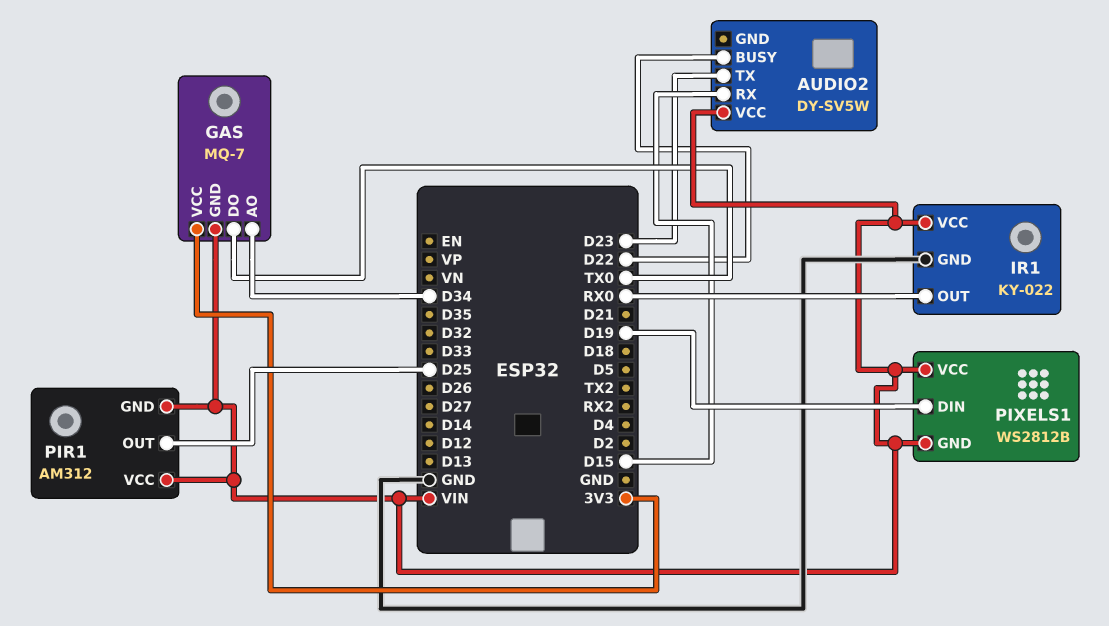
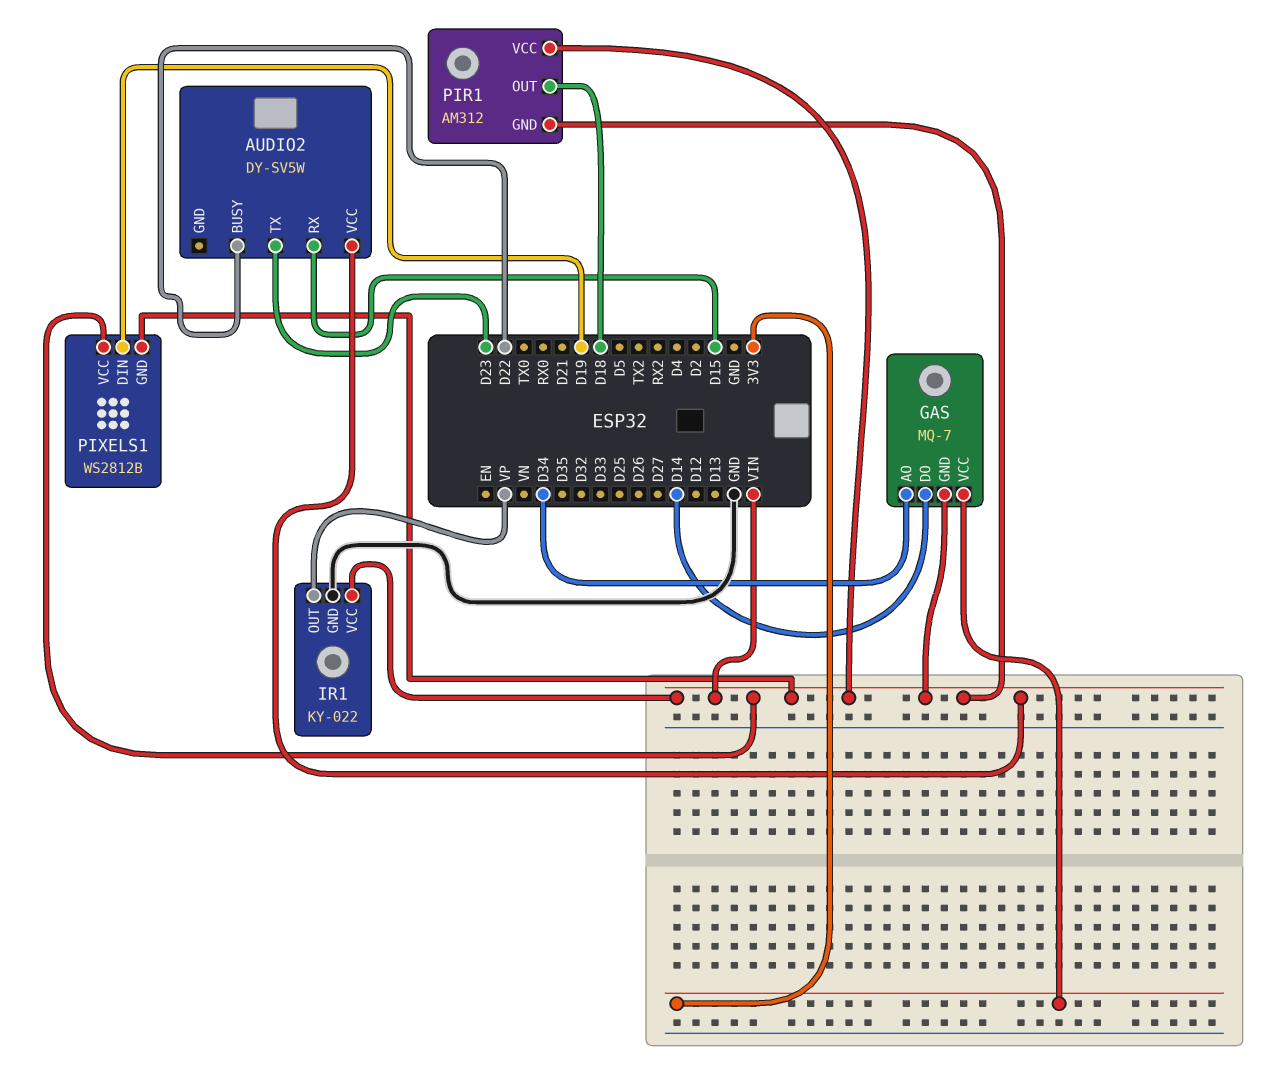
GAS pin DO: TX0 -> D14
IR1 pin OUT: RX0 -> VP
PIR1 pin OUT: D25 -> D18

